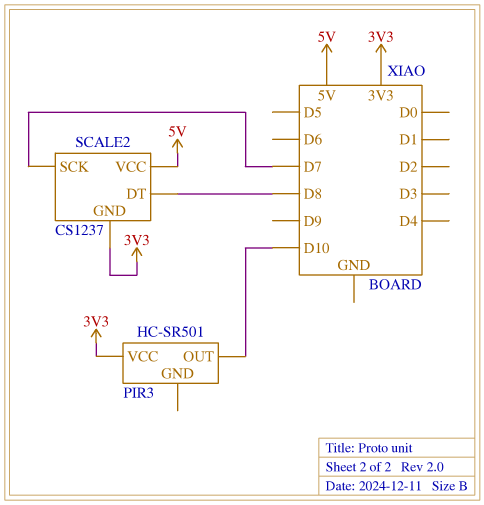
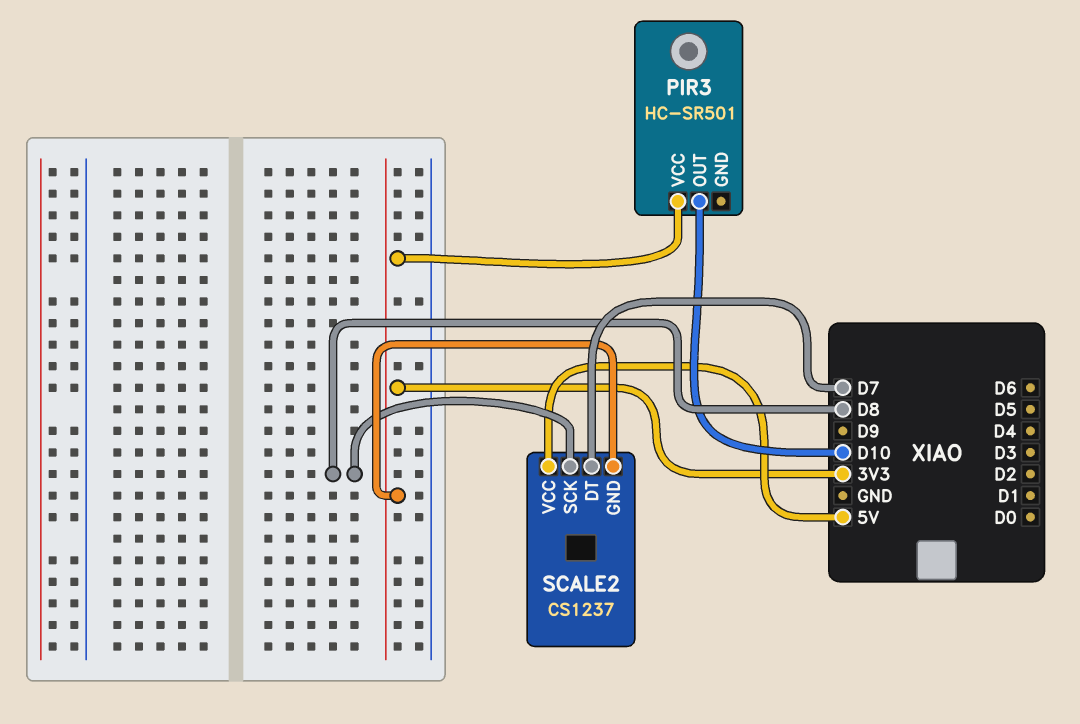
SCALE2 pin DT: D8 -> D7
SCALE2 pin SCK: D7 -> D8

